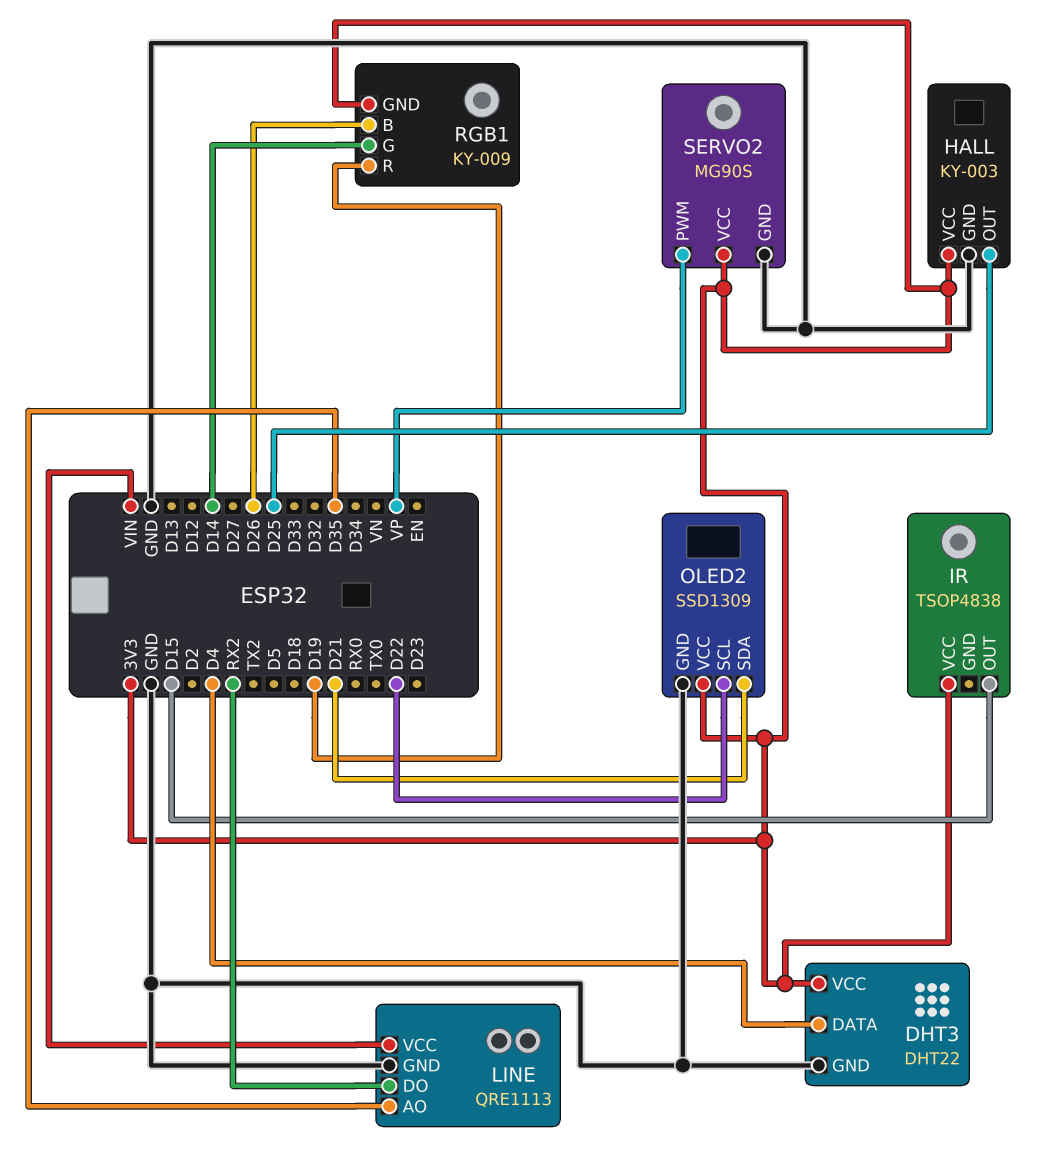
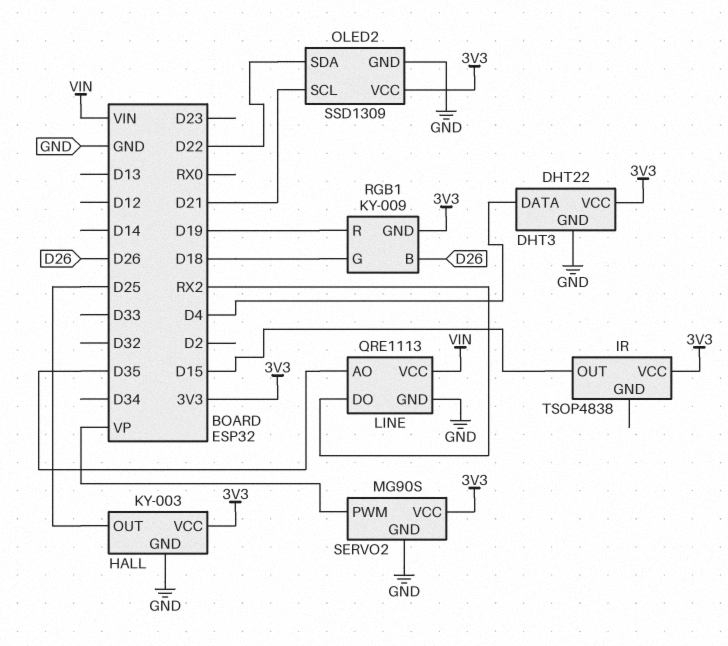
OLED2 pin SCL: D22 -> D21
OLED2 pin SDA: D21 -> D22
RGB1 pin G: D14 -> D18

